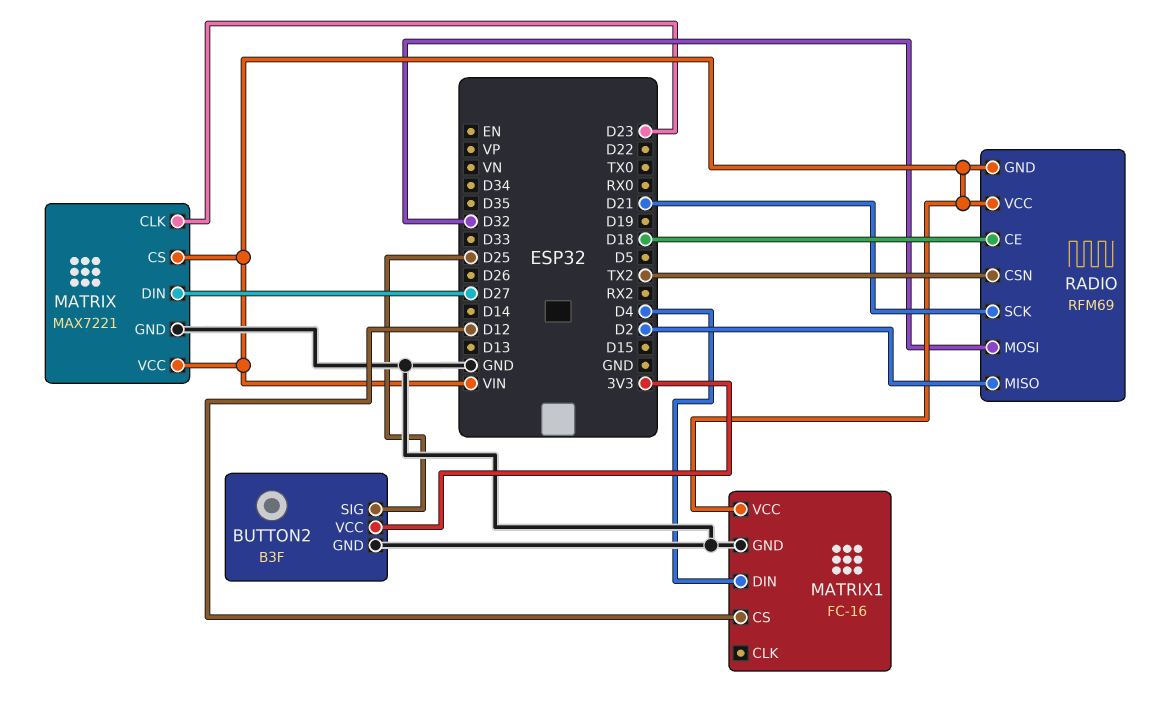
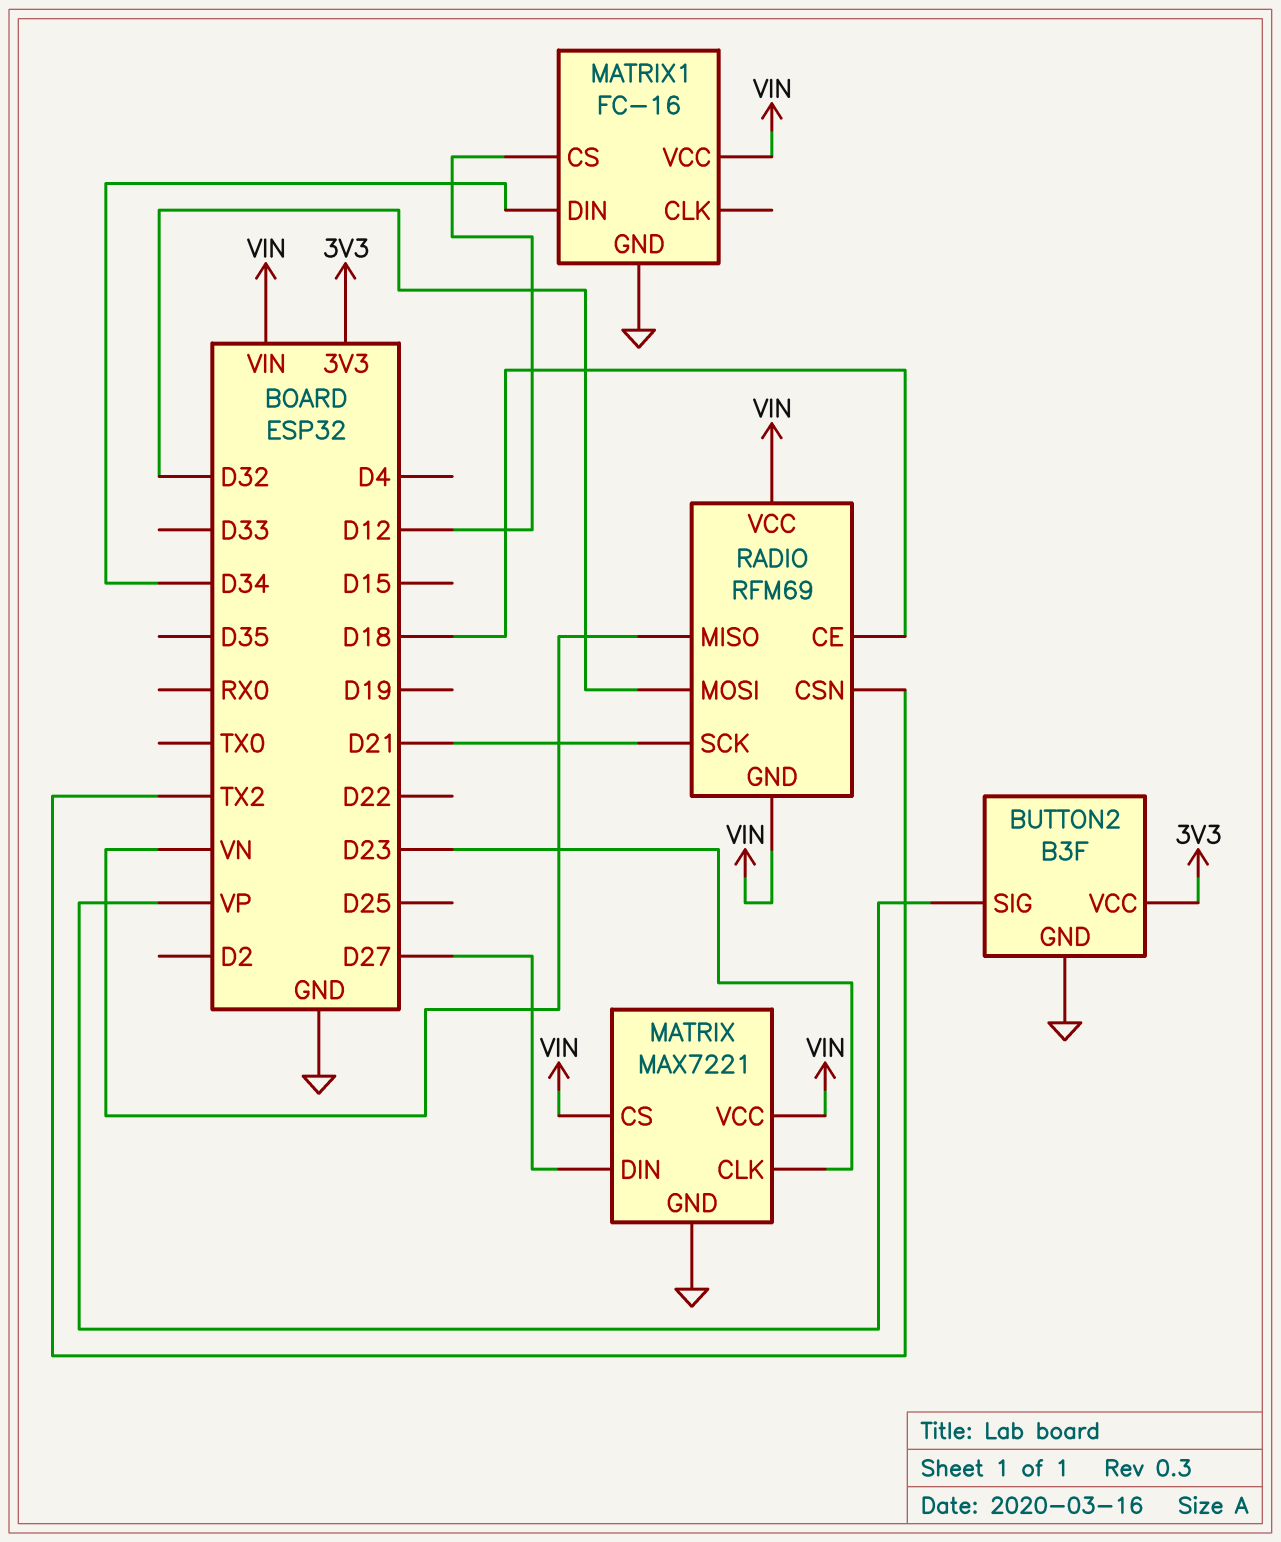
BUTTON2 pin SIG: D25 -> VP
MATRIX1 pin DIN: D4 -> D34
RADIO pin MISO: D2 -> VN

